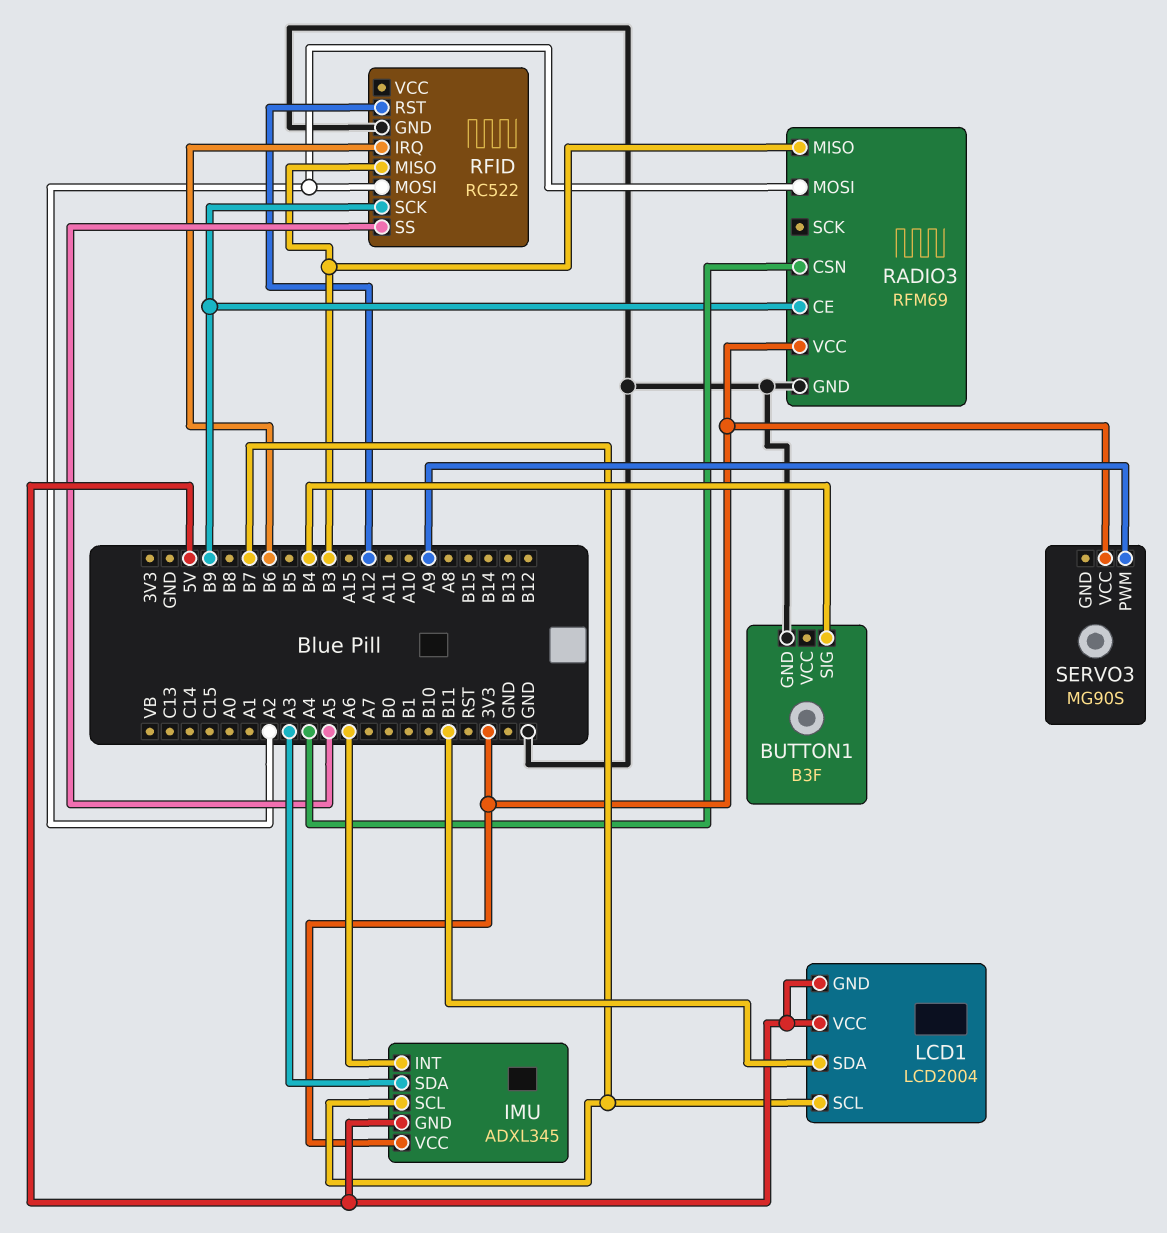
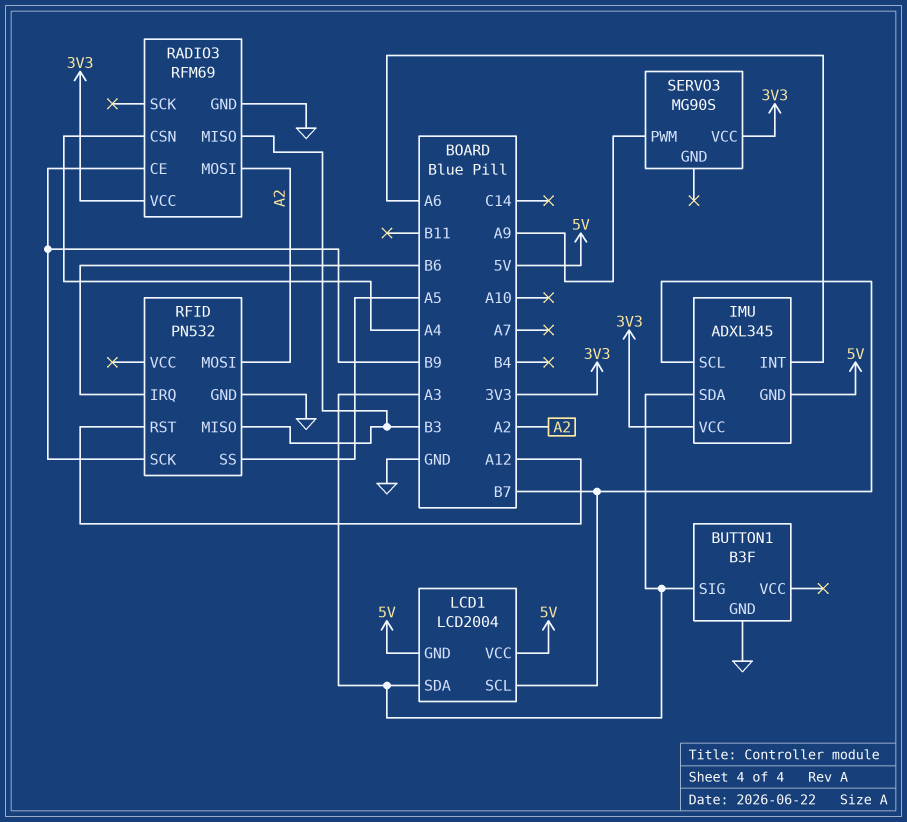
BUTTON1 pin SIG: B4 -> A3
LCD1 pin SDA: B11 -> A3
RFID: RC522 -> PN532

